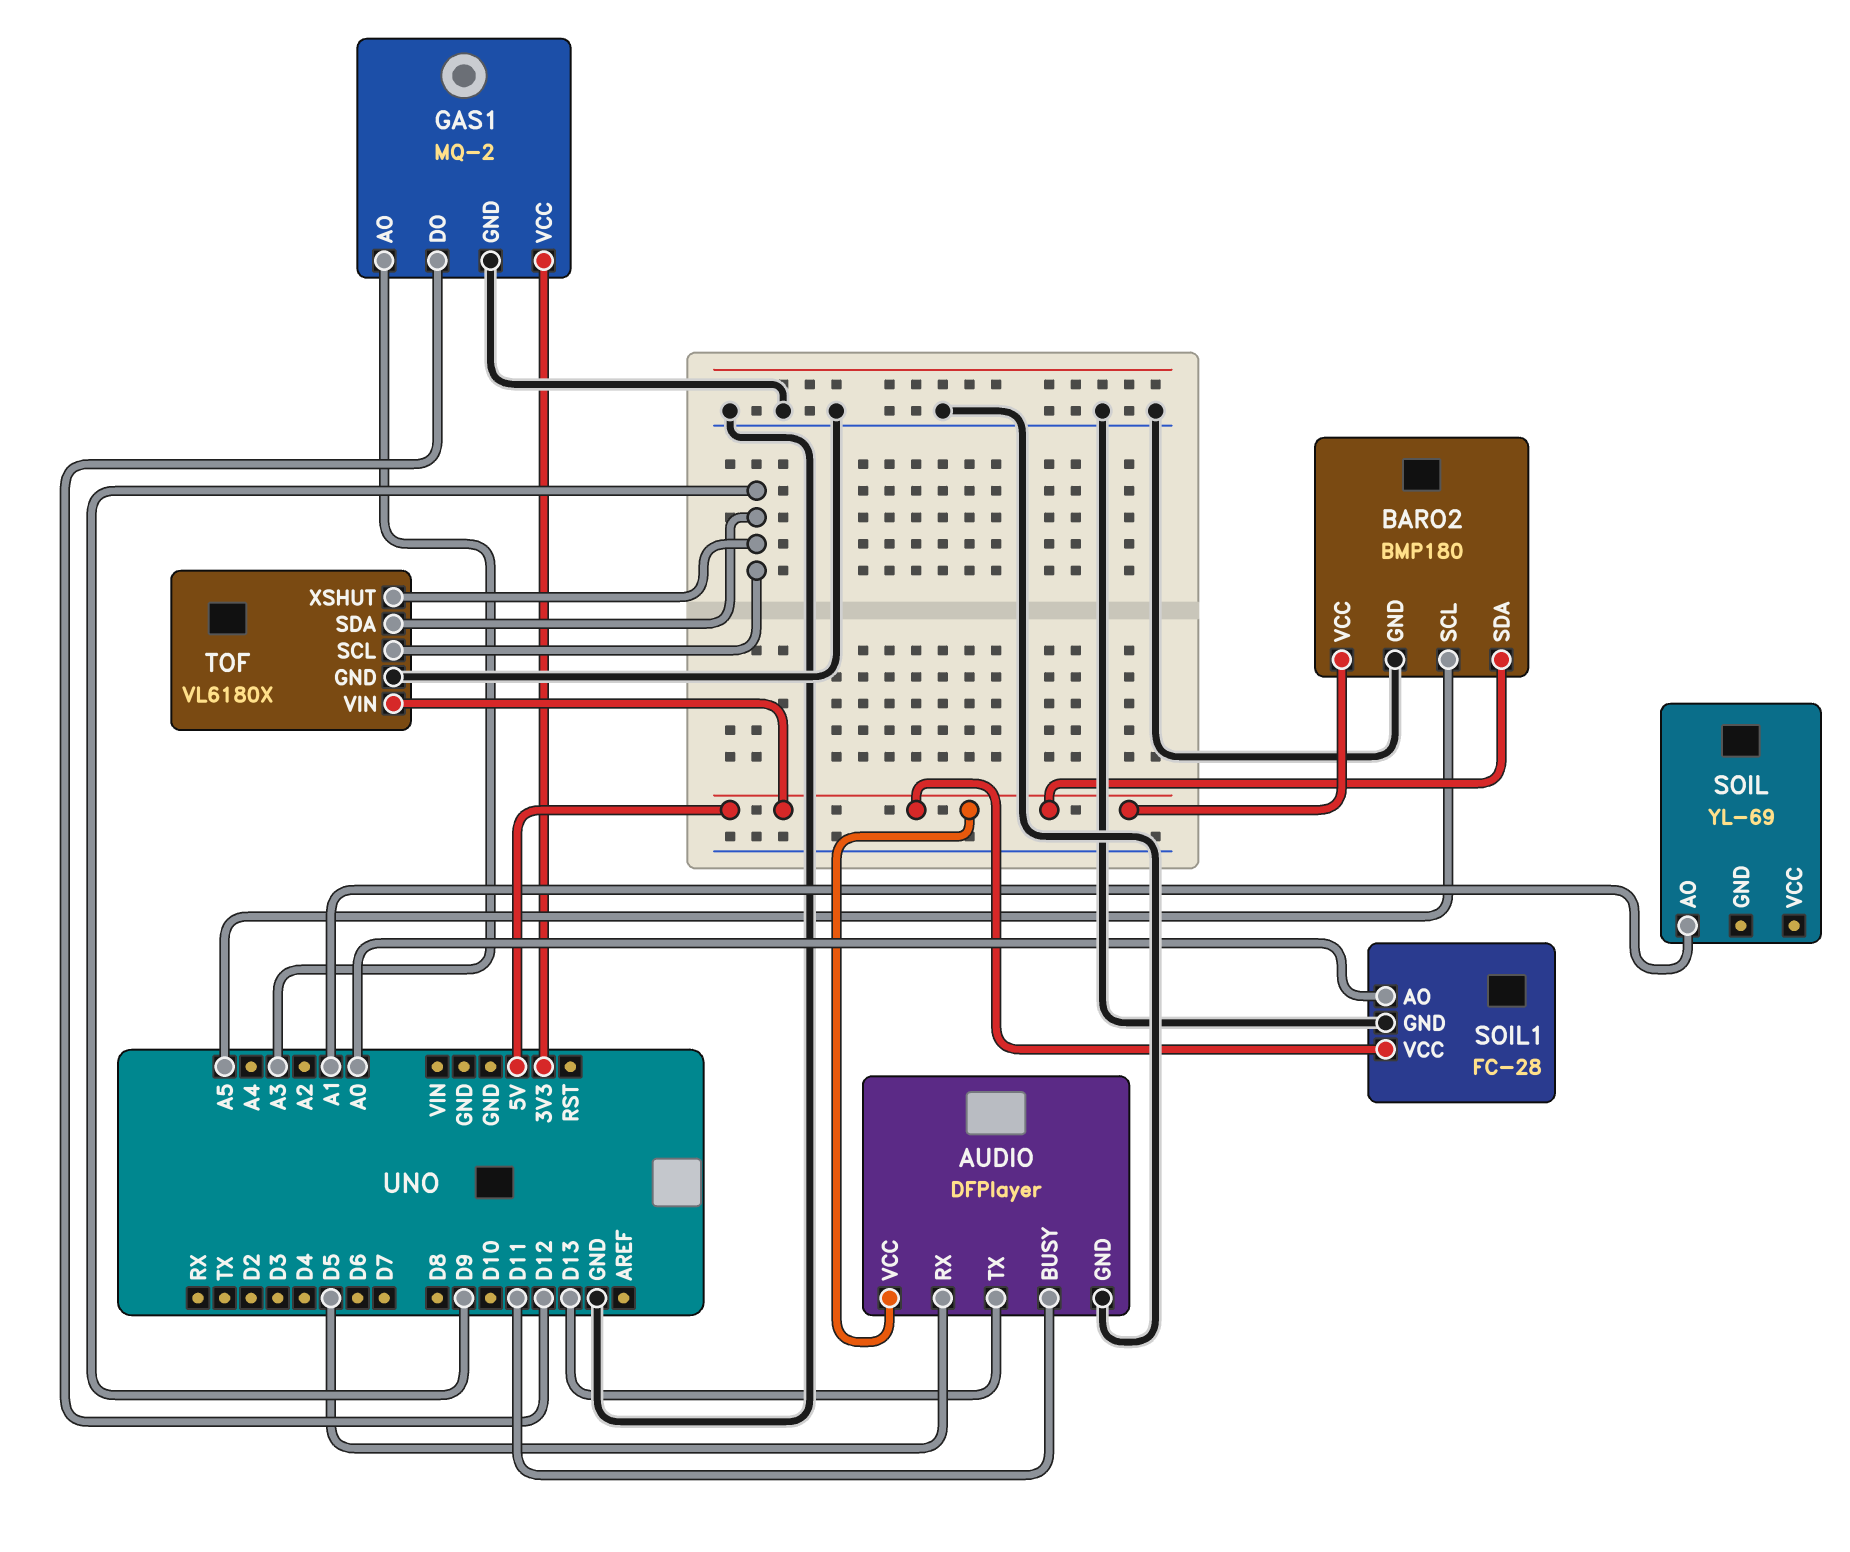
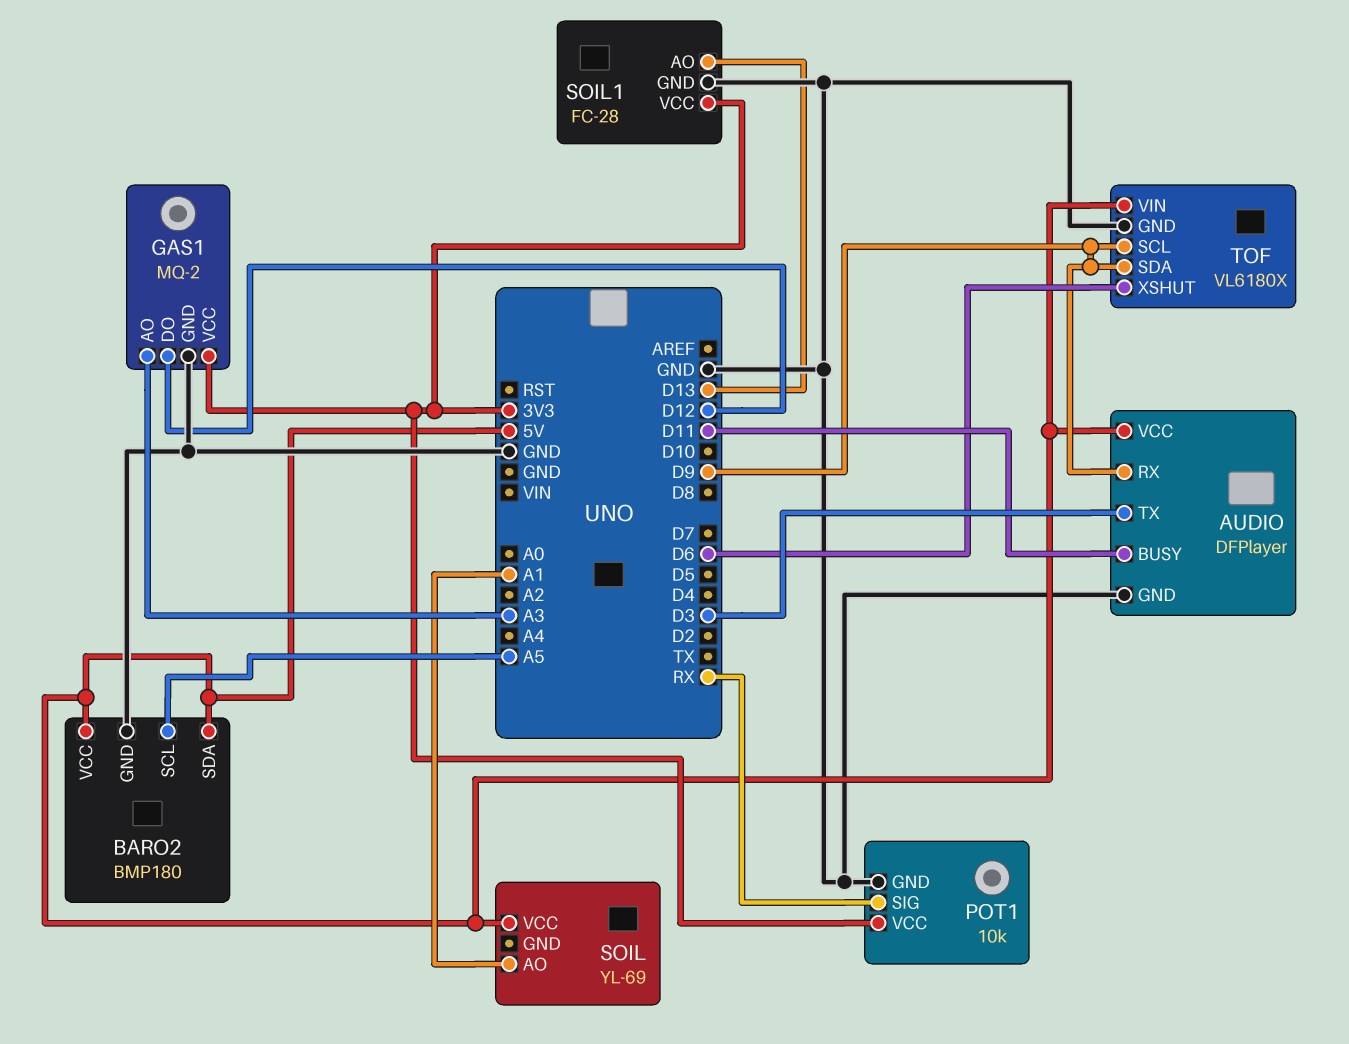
AUDIO pin RX: D5 -> D9
AUDIO pin TX: D13 -> D3
POT1: none -> 10k
POT1 pin GND: none -> GND
POT1 pin SIG: none -> RX
POT1 pin VCC: none -> 3V3
SOIL pin VCC: none -> 5V
SOIL1 pin AO: A0 -> D13
SOIL1 pin VCC: 5V -> 3V3
TOF pin XSHUT: D9 -> D6

